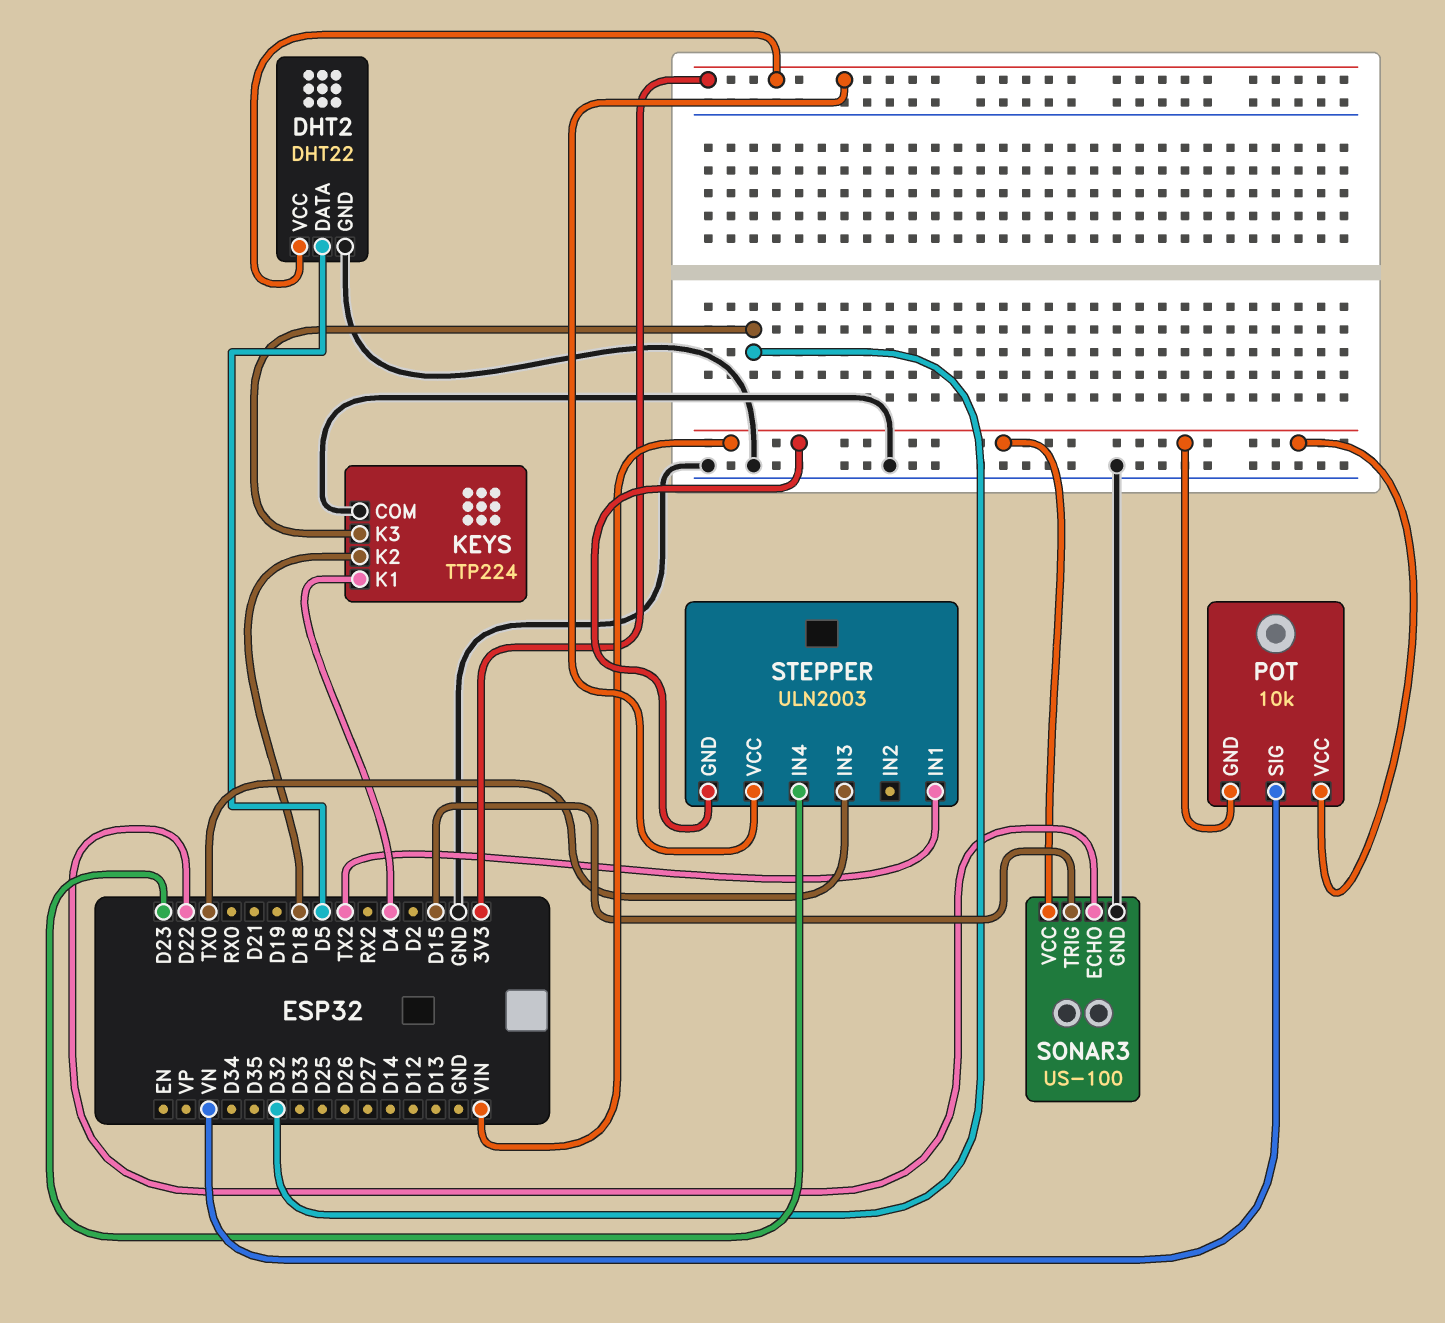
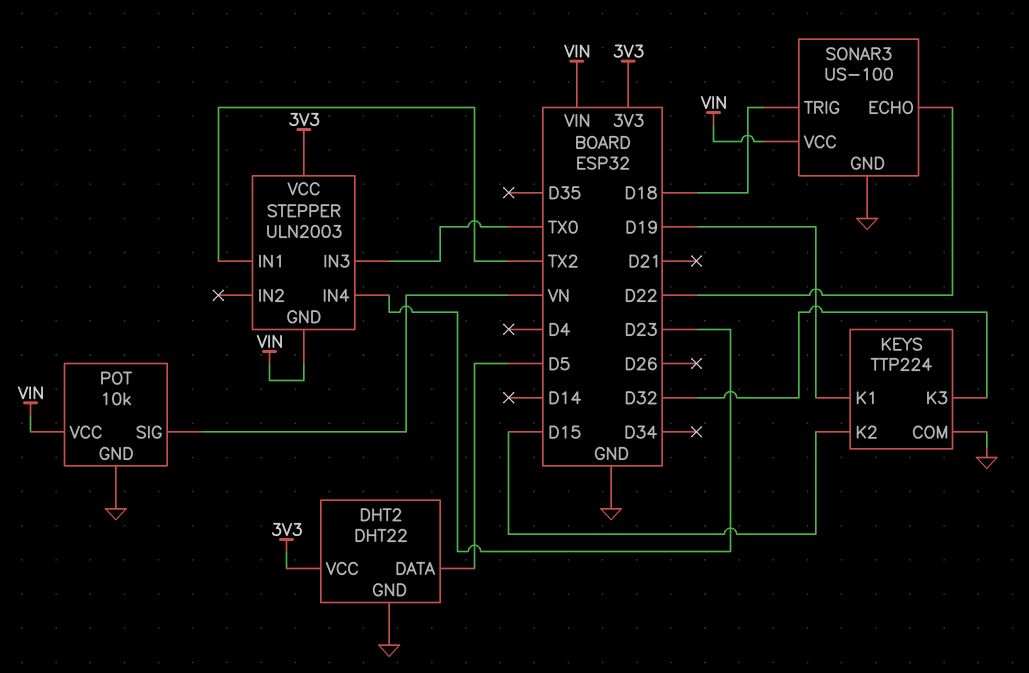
KEYS pin K1: D4 -> D19
KEYS pin K2: D18 -> D15
POT pin GND: VIN -> GND
SONAR3 pin TRIG: D15 -> D18

